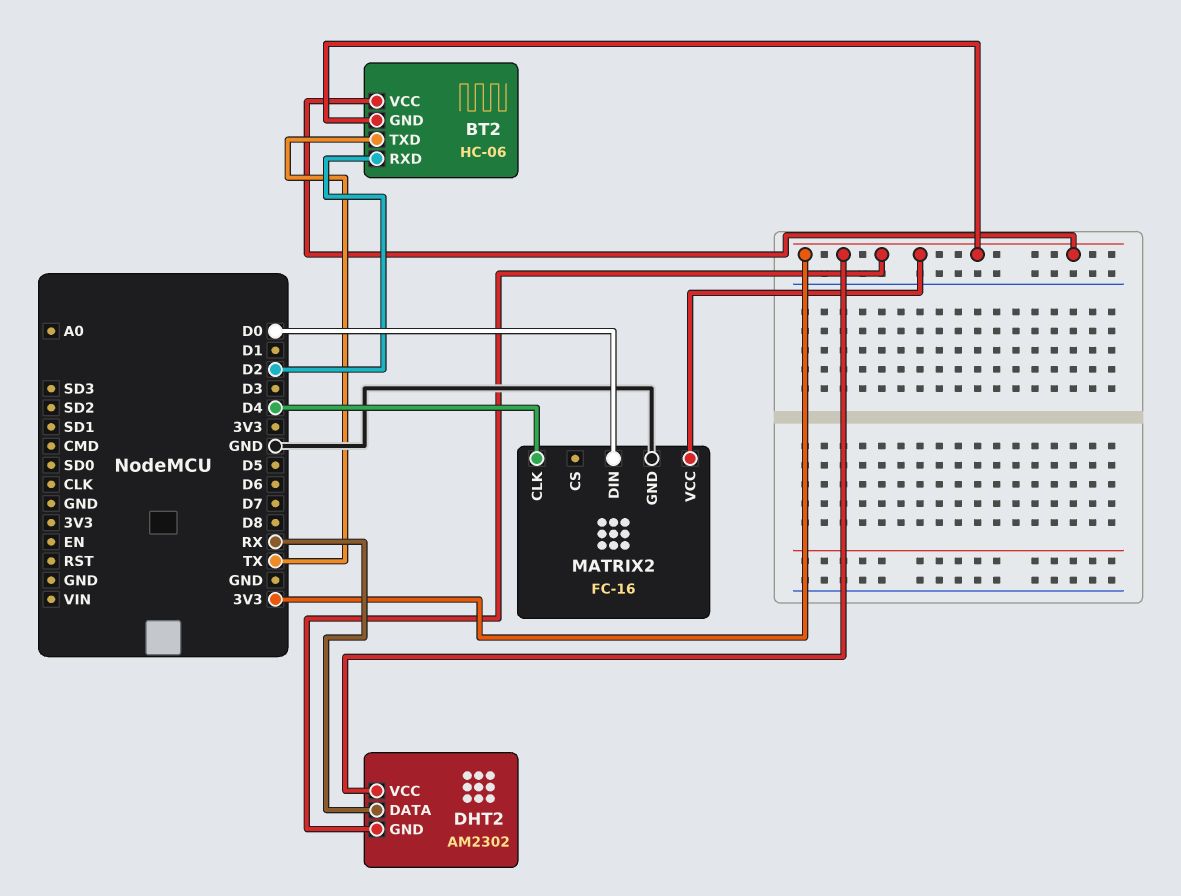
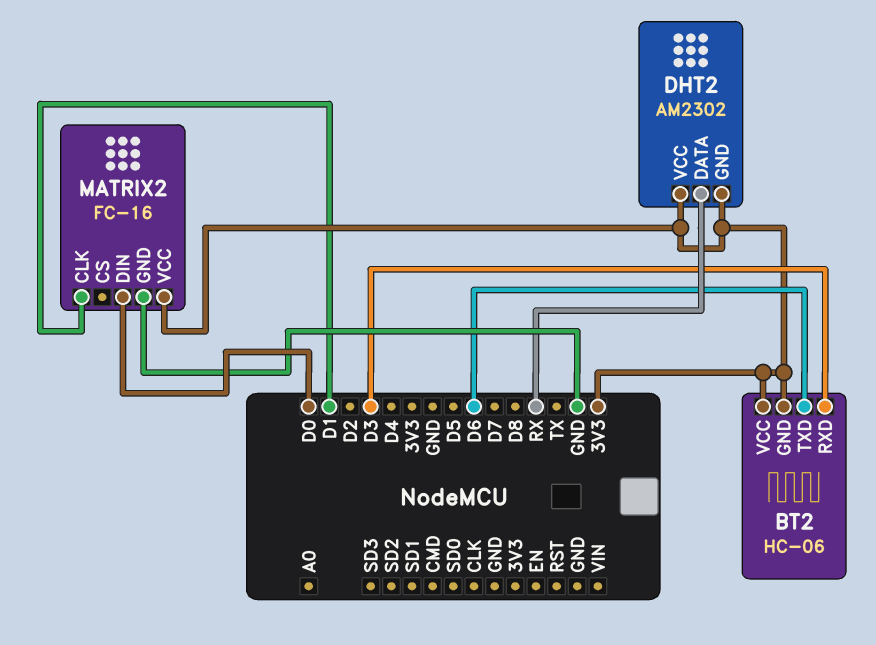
BT2 pin RXD: D2 -> D3
BT2 pin TXD: TX -> D6
MATRIX2 pin CLK: D4 -> D1

